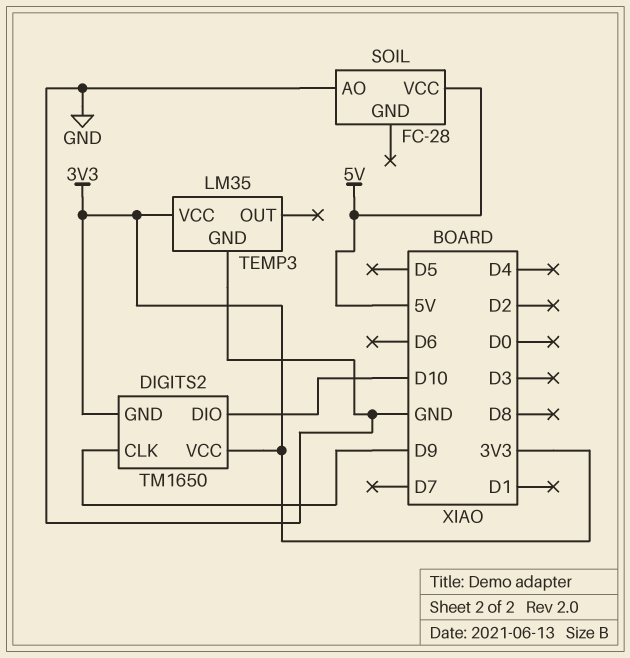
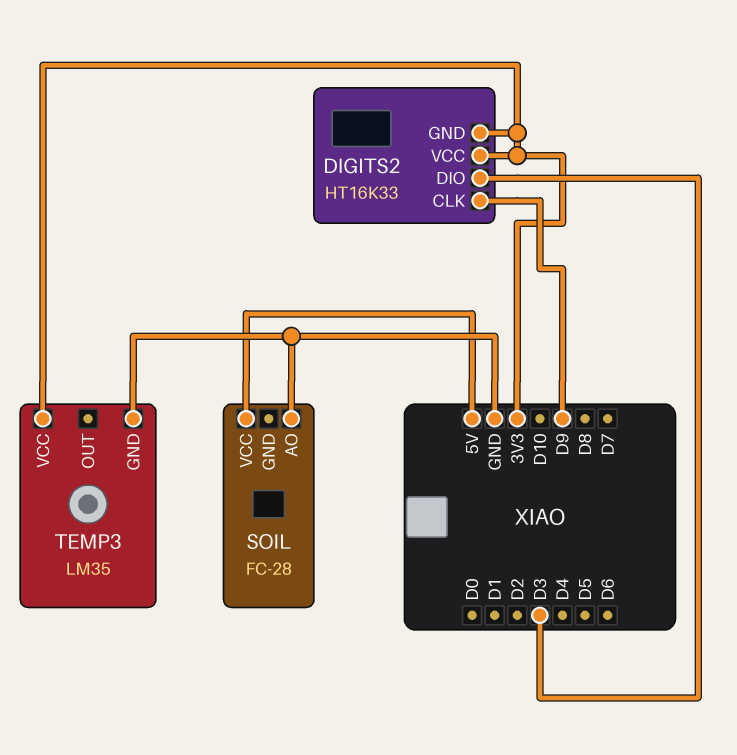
DIGITS2: TM1650 -> HT16K33
DIGITS2 pin DIO: D10 -> D3

